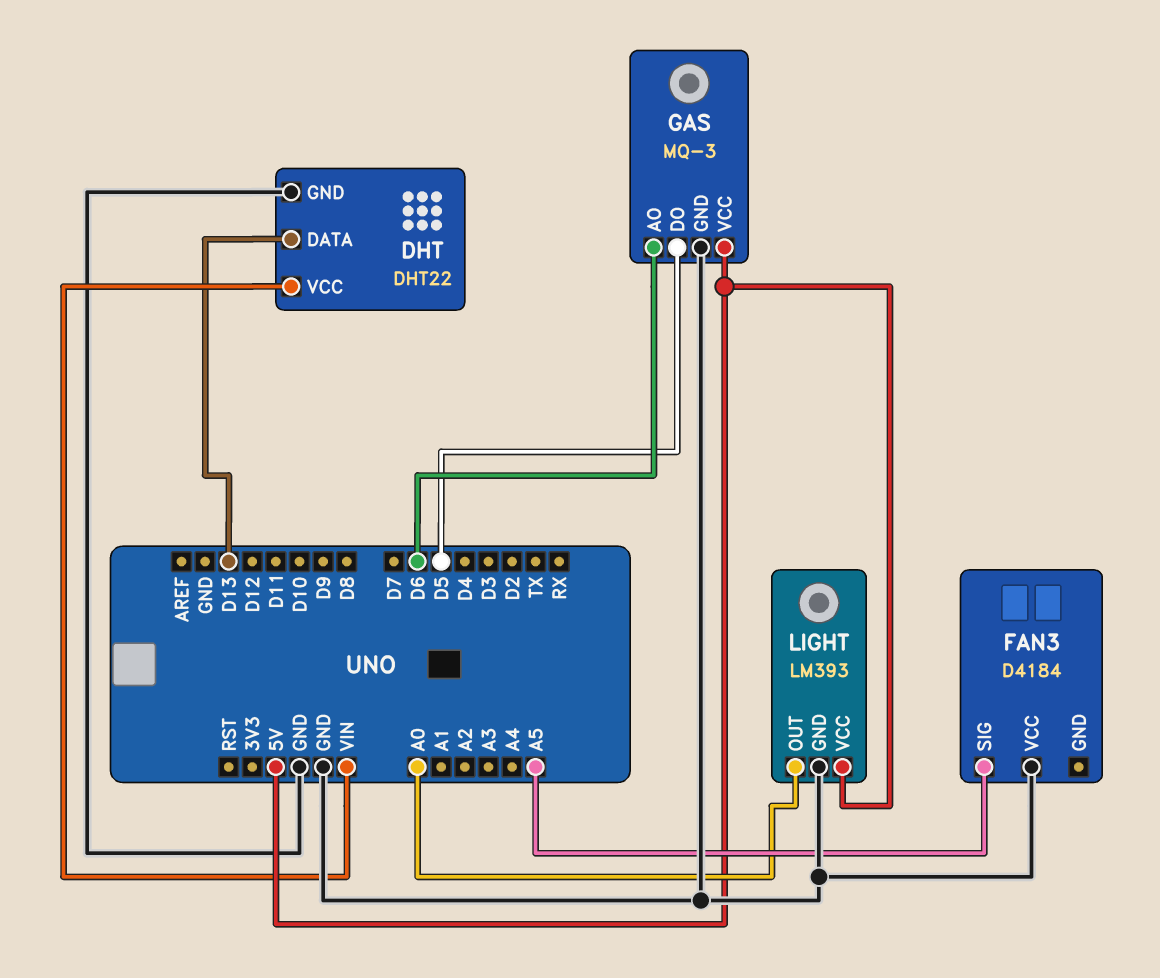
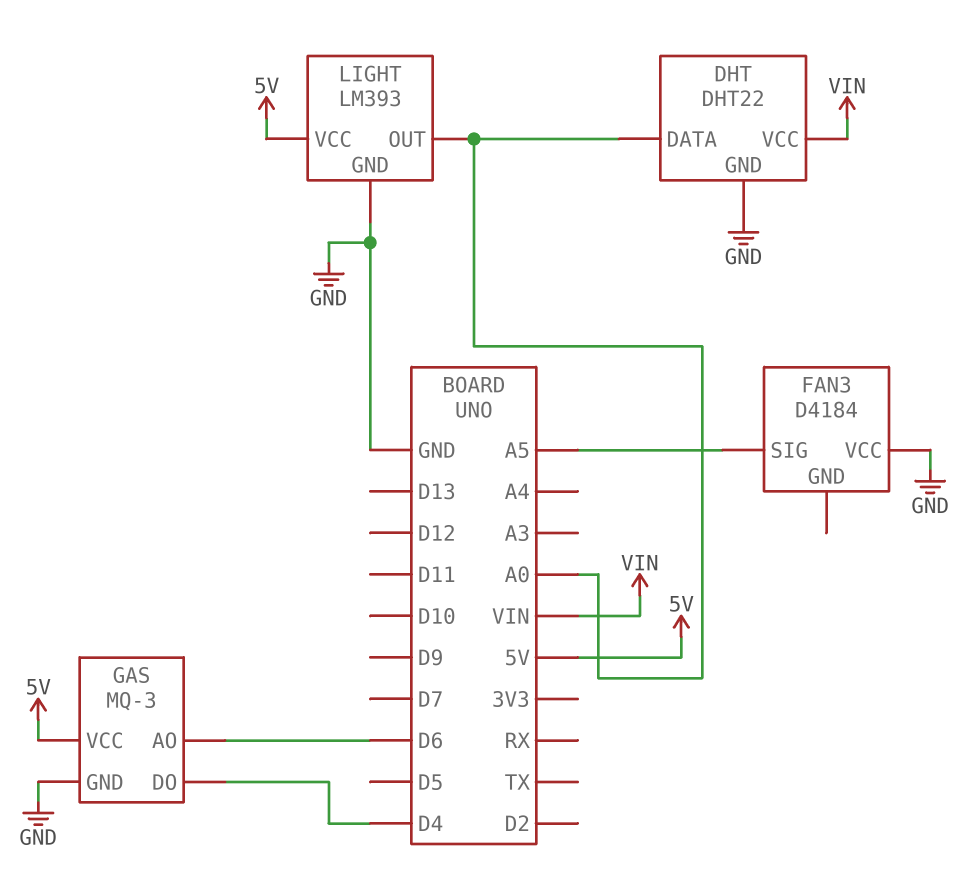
DHT pin DATA: D13 -> A0
GAS pin DO: D5 -> D4

